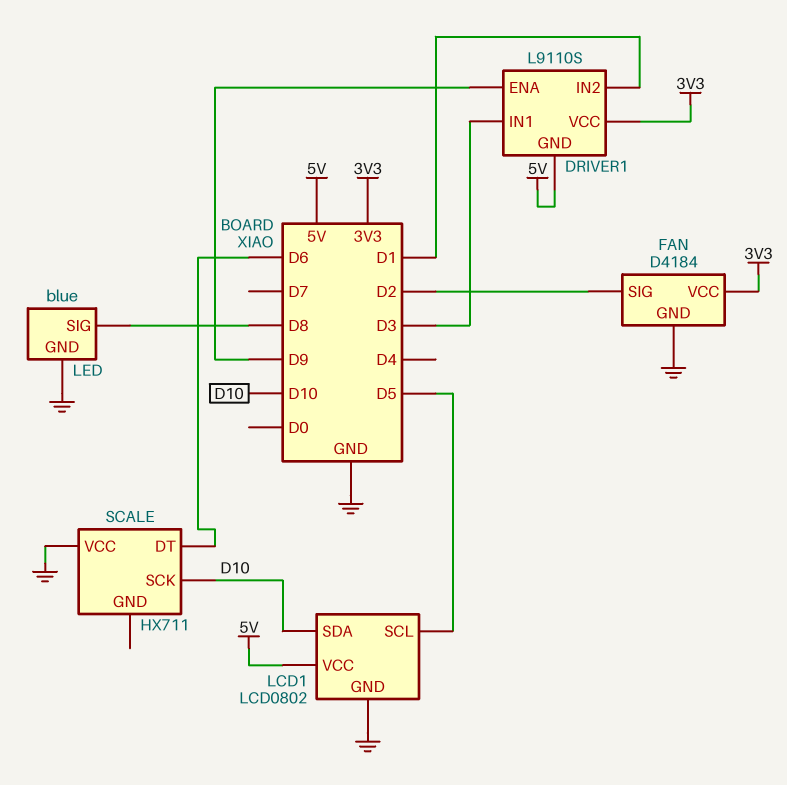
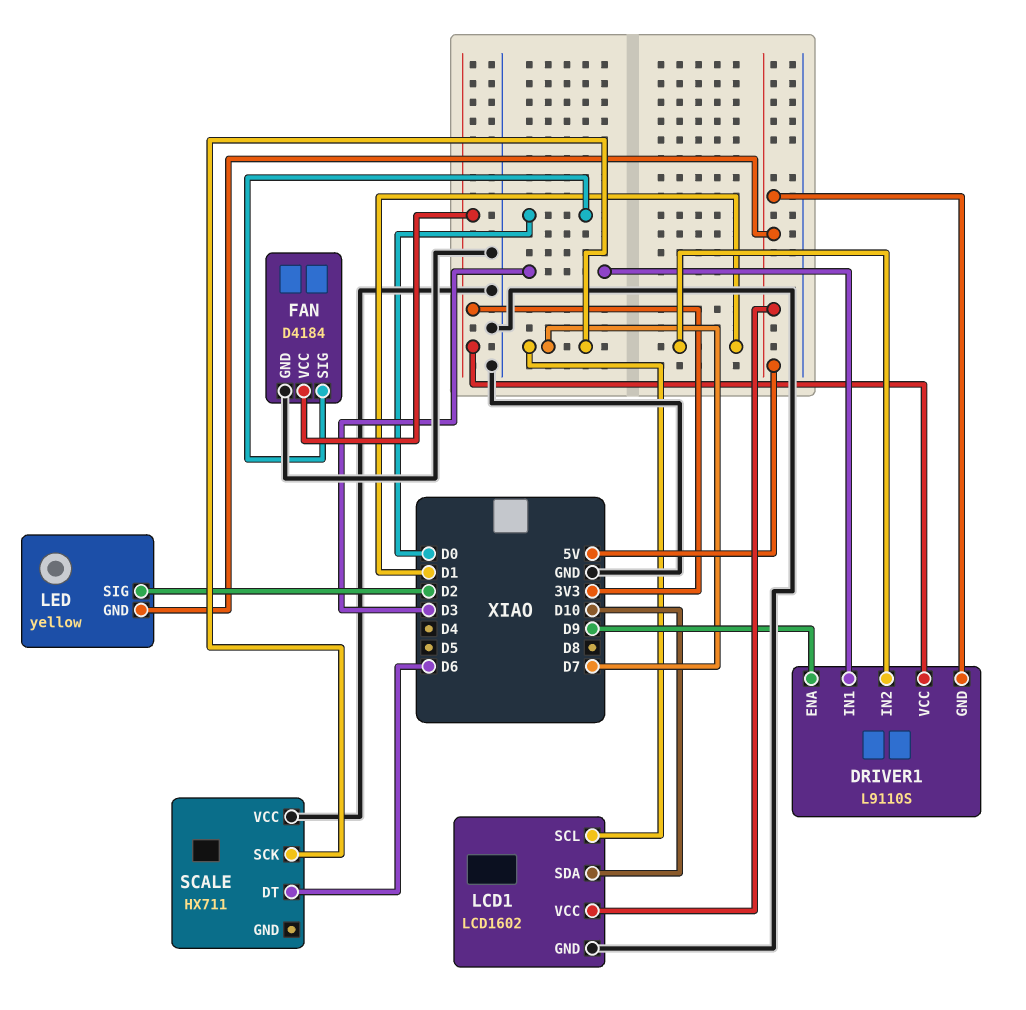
FAN pin SIG: D2 -> D0
LCD1: LCD0802 -> LCD1602
LCD1 pin SCL: D5 -> D7
LED: blue -> yellow
LED pin GND: GND -> 5V
LED pin SIG: D8 -> D2
SCALE pin SCK: D10 -> D7

